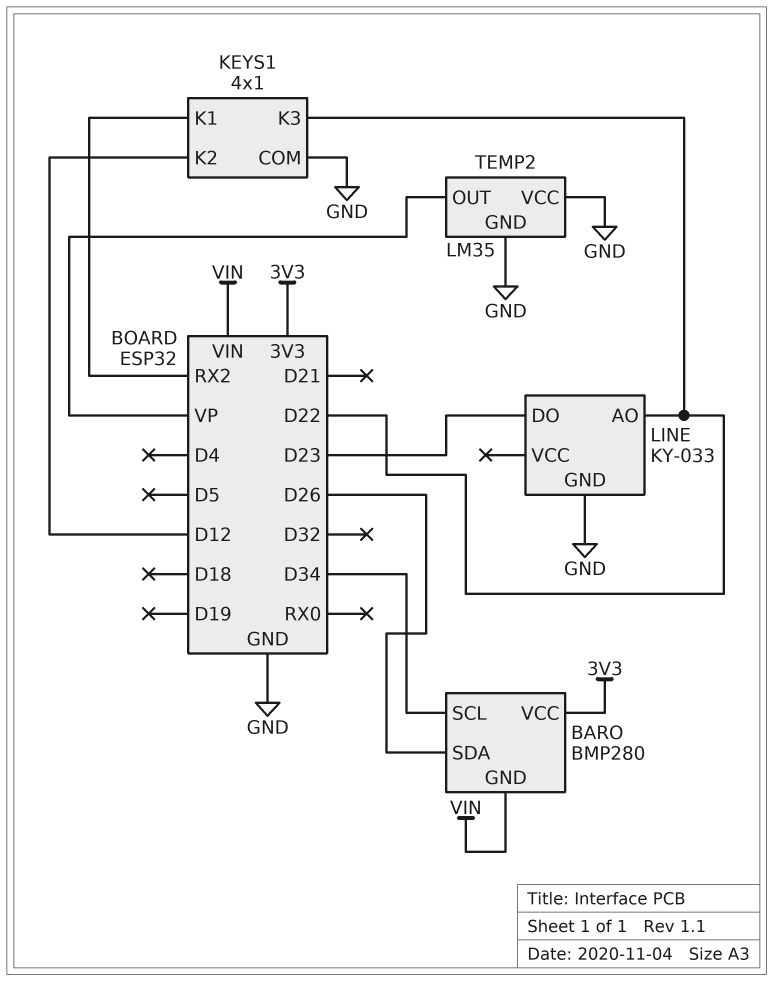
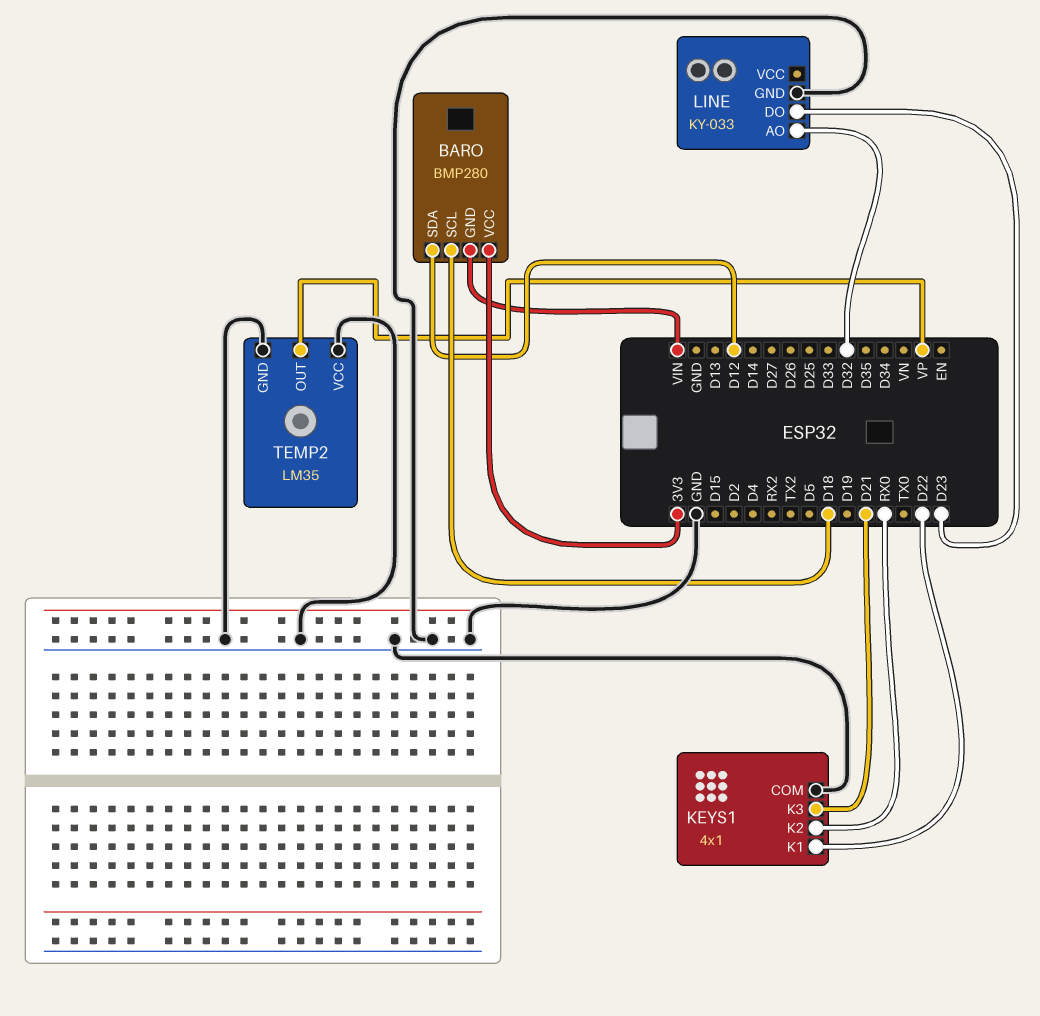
BARO pin SCL: D34 -> D18
BARO pin SDA: D26 -> D12
KEYS1 pin K1: RX2 -> D22
KEYS1 pin K2: D12 -> RX0
KEYS1 pin K3: D22 -> D21
LINE pin AO: D22 -> D32

